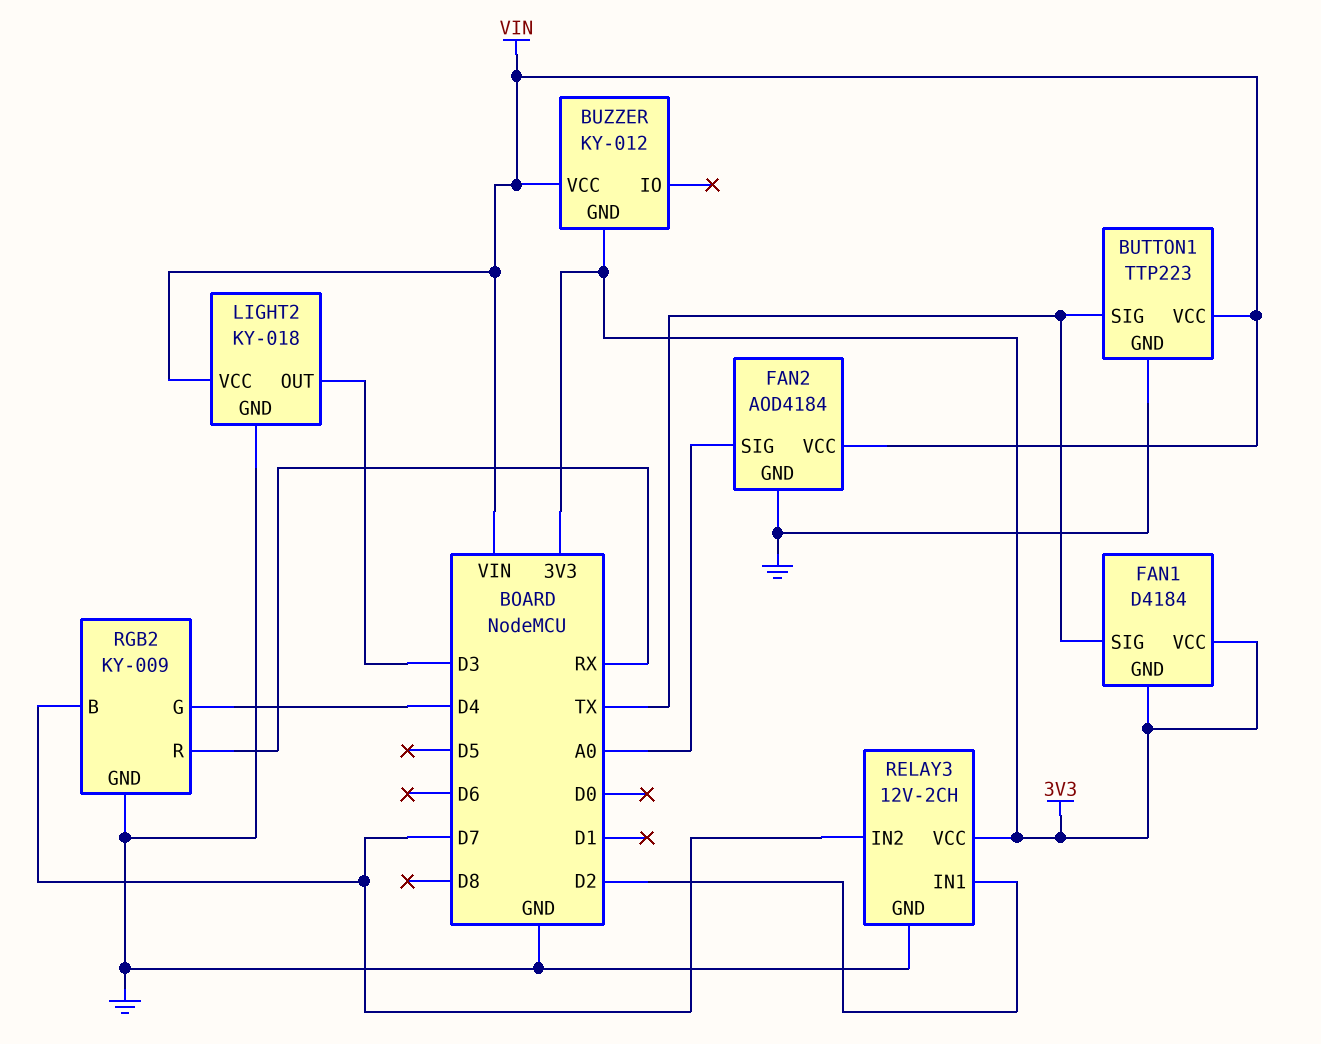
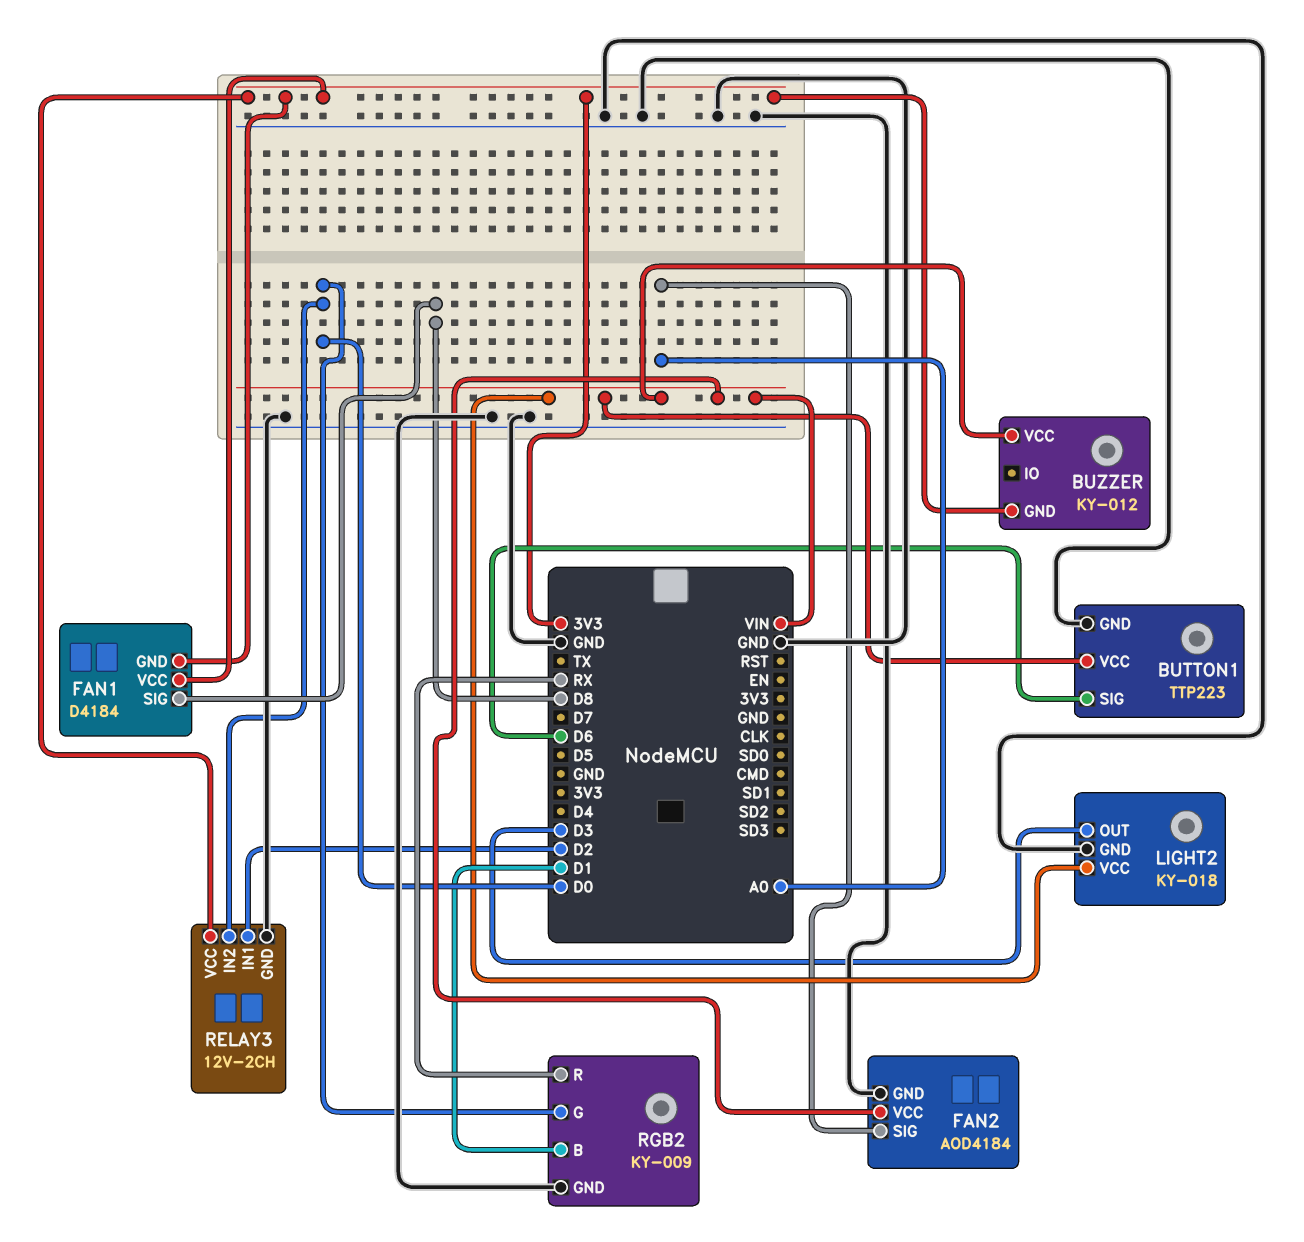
BUTTON1 pin SIG: TX -> D6
FAN1 pin SIG: TX -> D8
RELAY3 pin IN2: D7 -> D0
RGB2 pin B: D7 -> D1
RGB2 pin G: D4 -> D0

